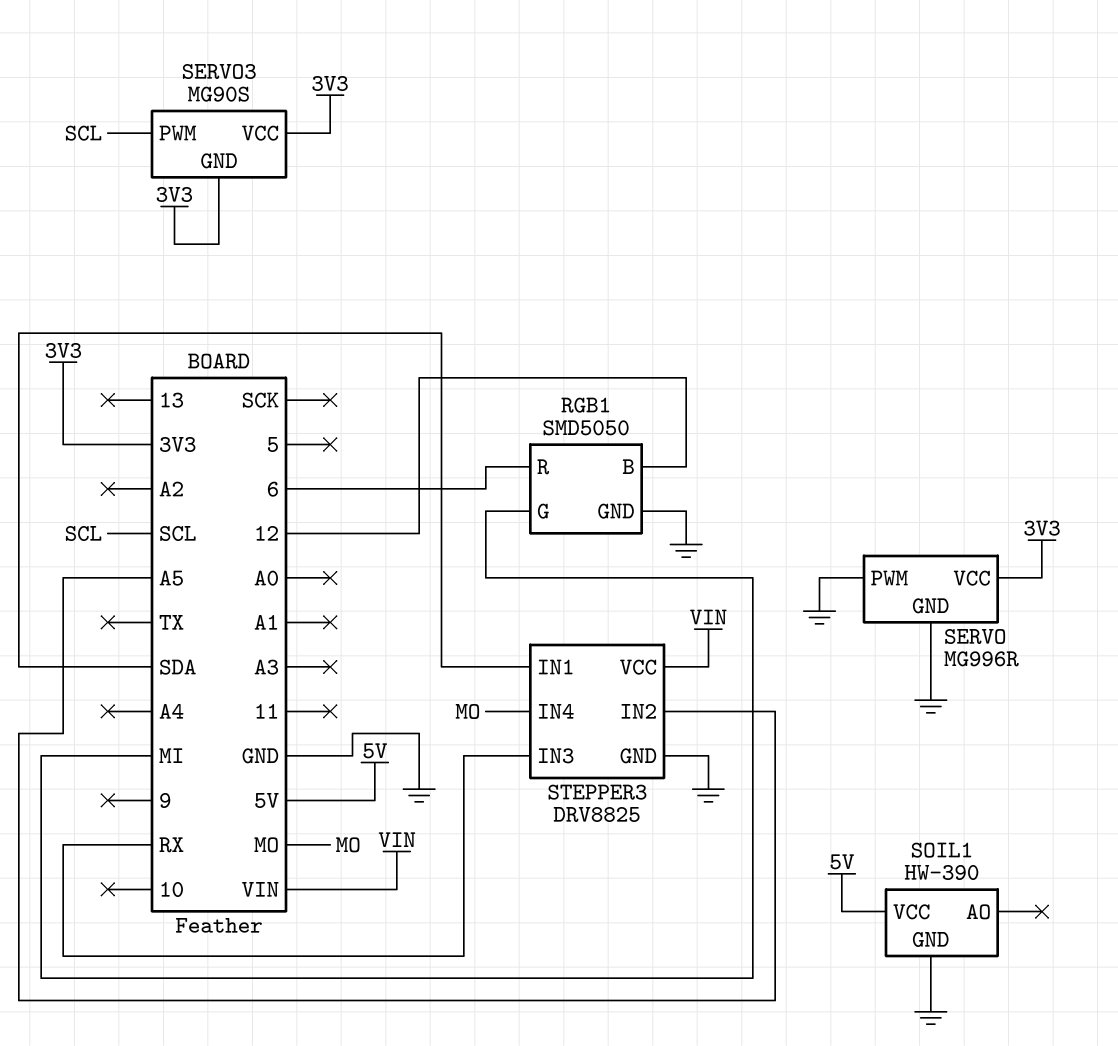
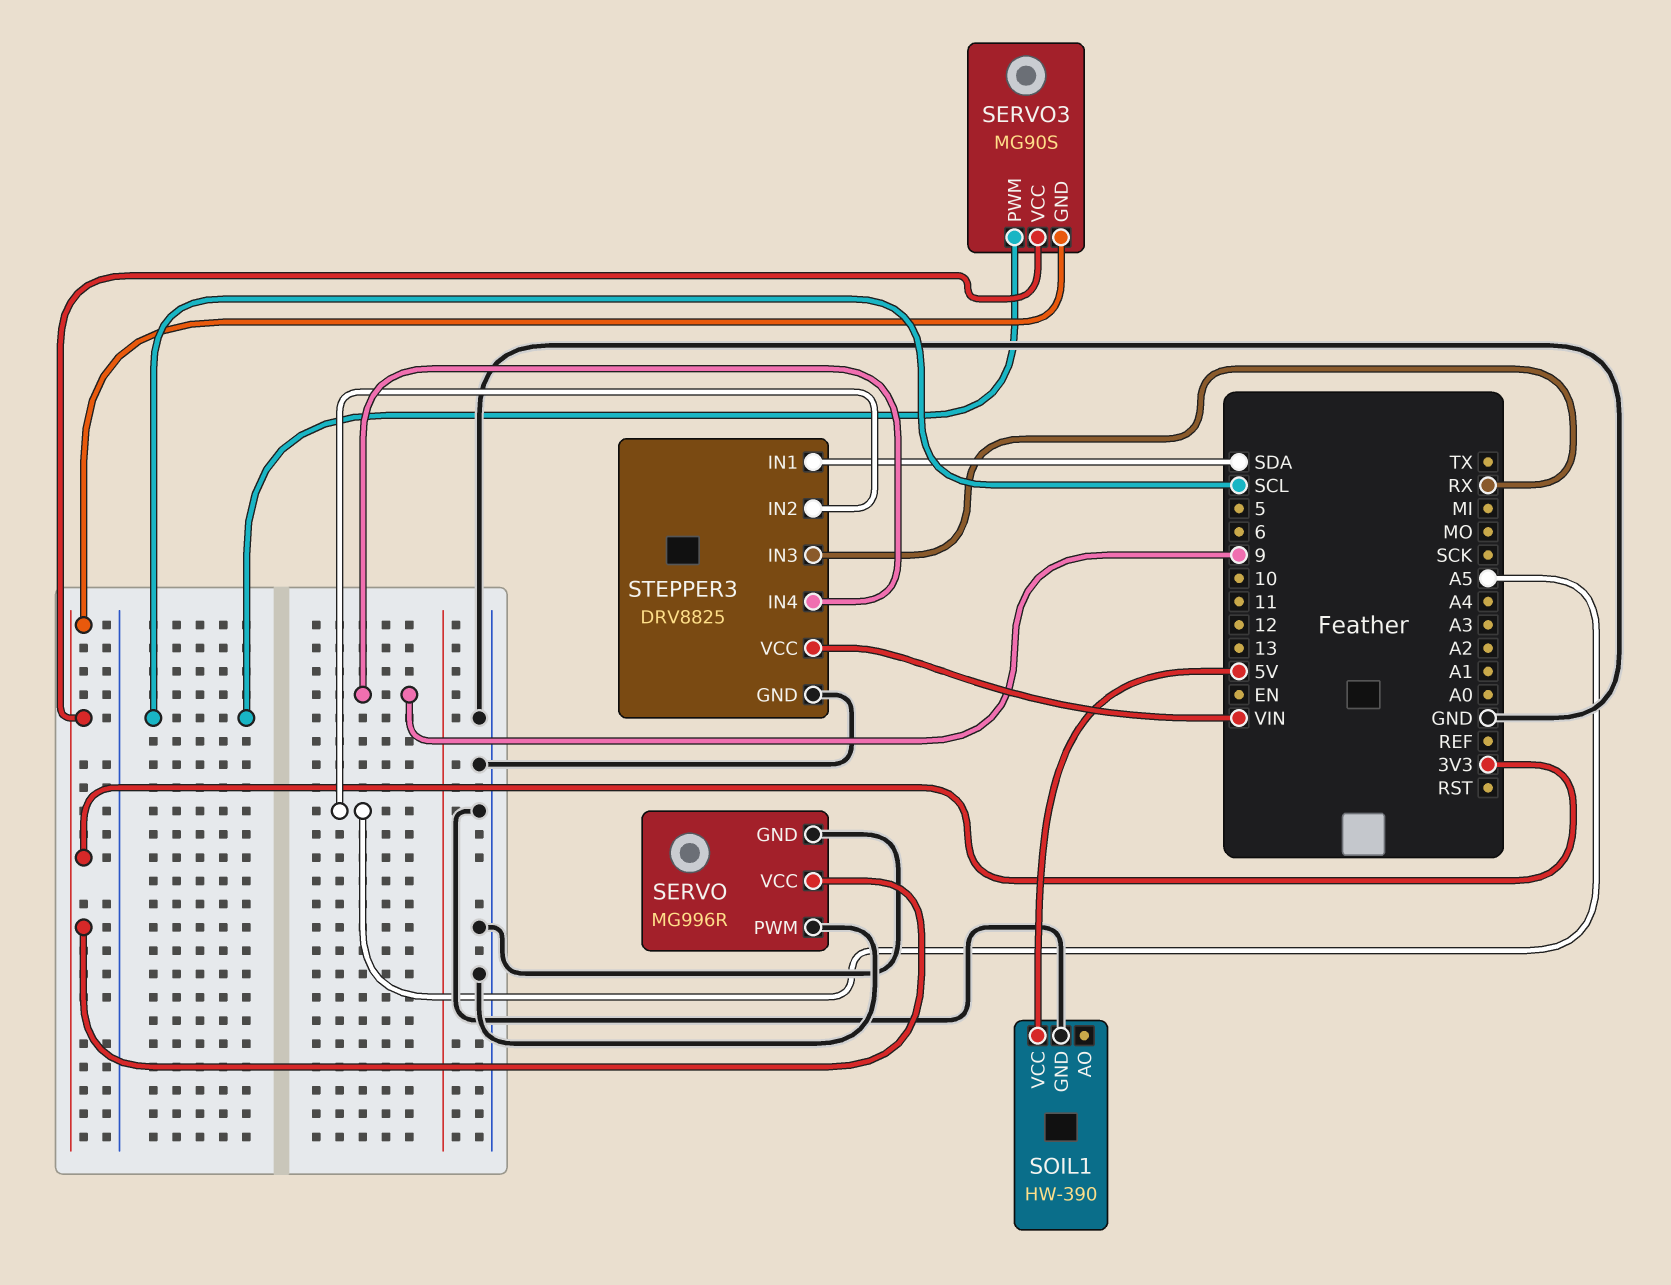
RGB1: SMD5050 -> none
RGB1 pin B: 12 -> none
RGB1 pin G: MI -> none
RGB1 pin GND: GND -> none
RGB1 pin R: 6 -> none
STEPPER3 pin IN4: MO -> 9

